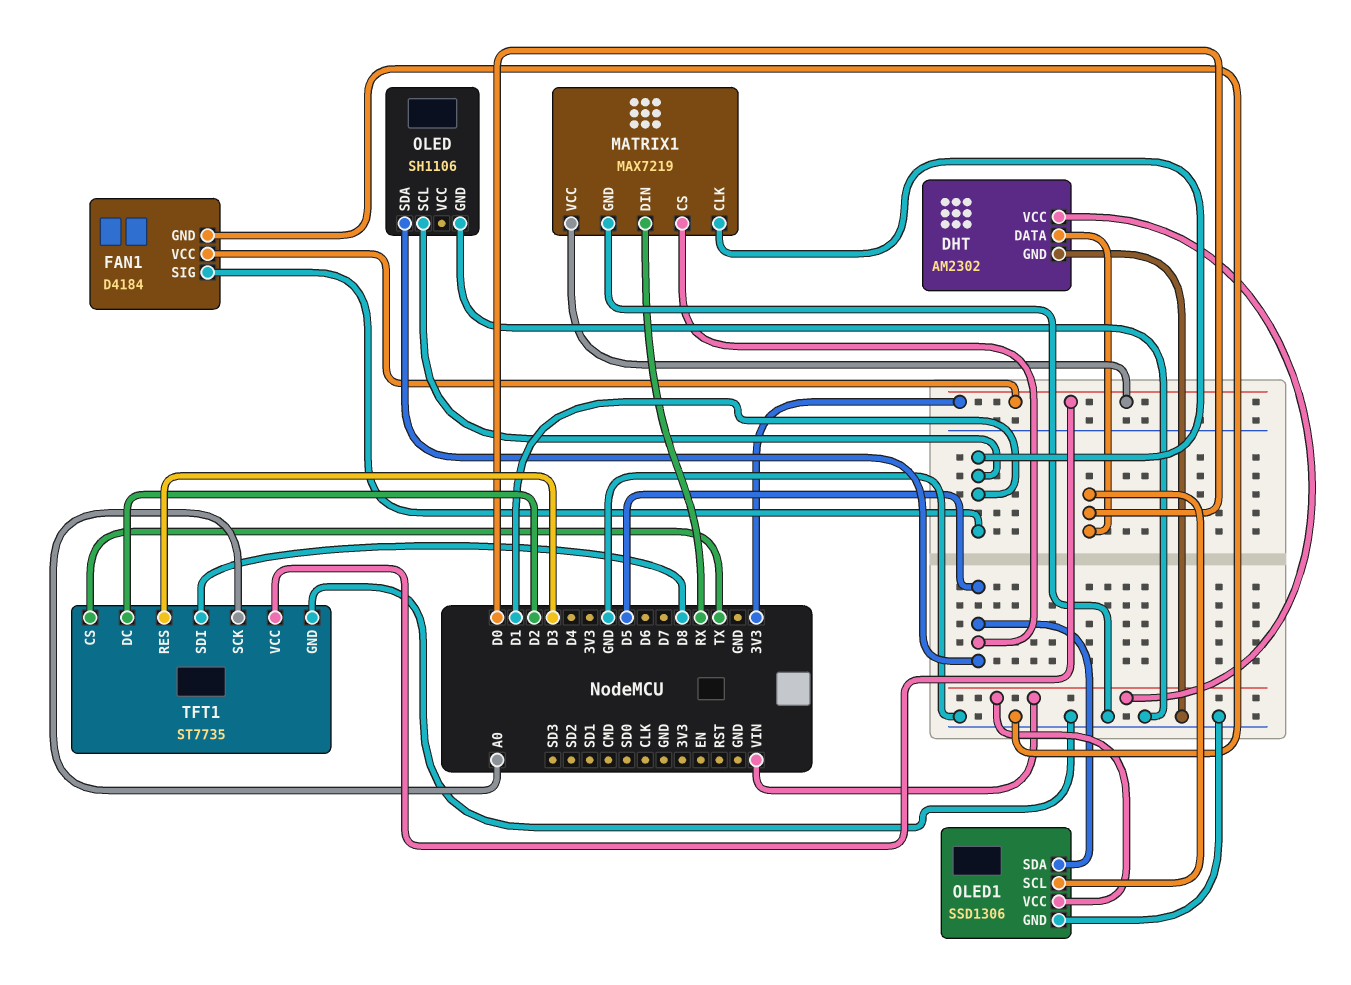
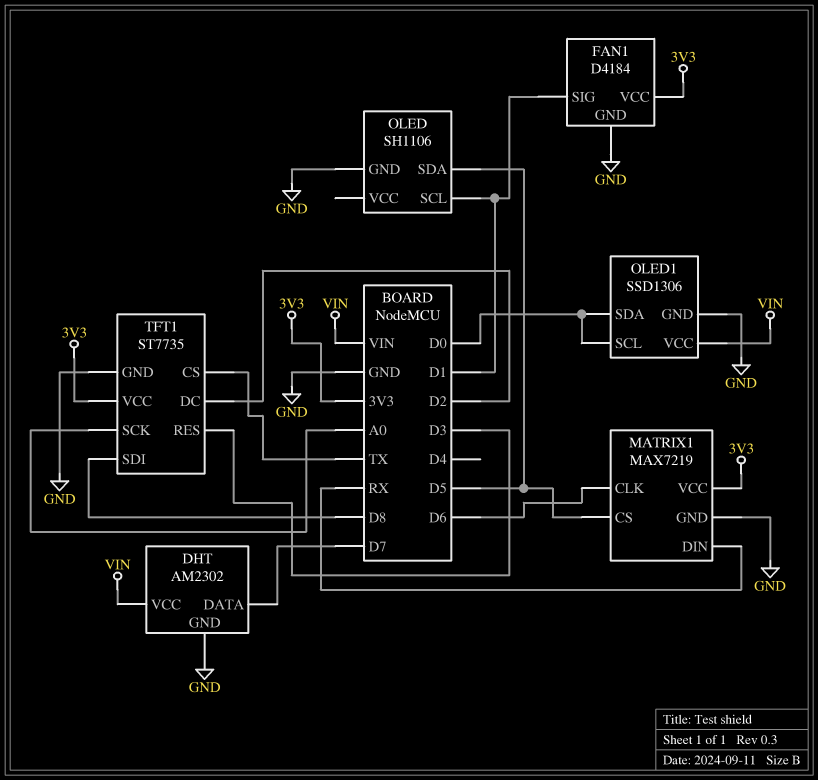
DHT pin DATA: D0 -> D7
MATRIX1 pin CLK: D1 -> D6
OLED1 pin SDA: D5 -> D0

